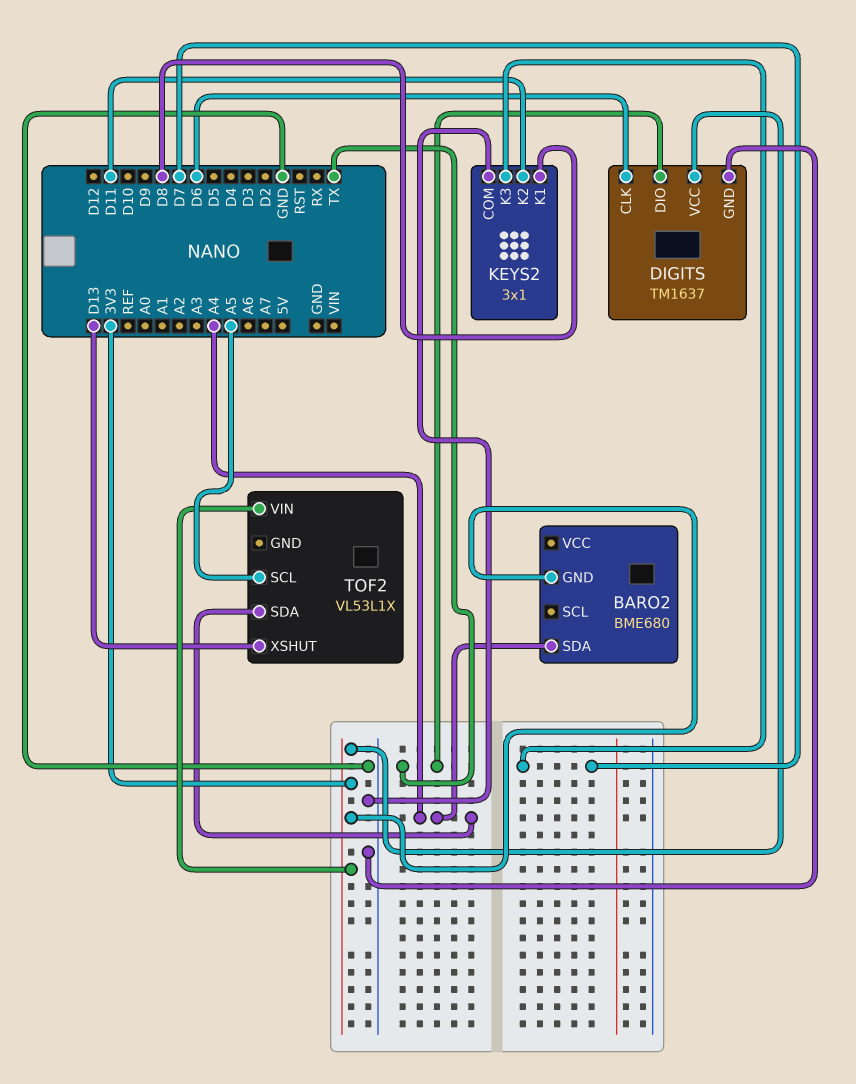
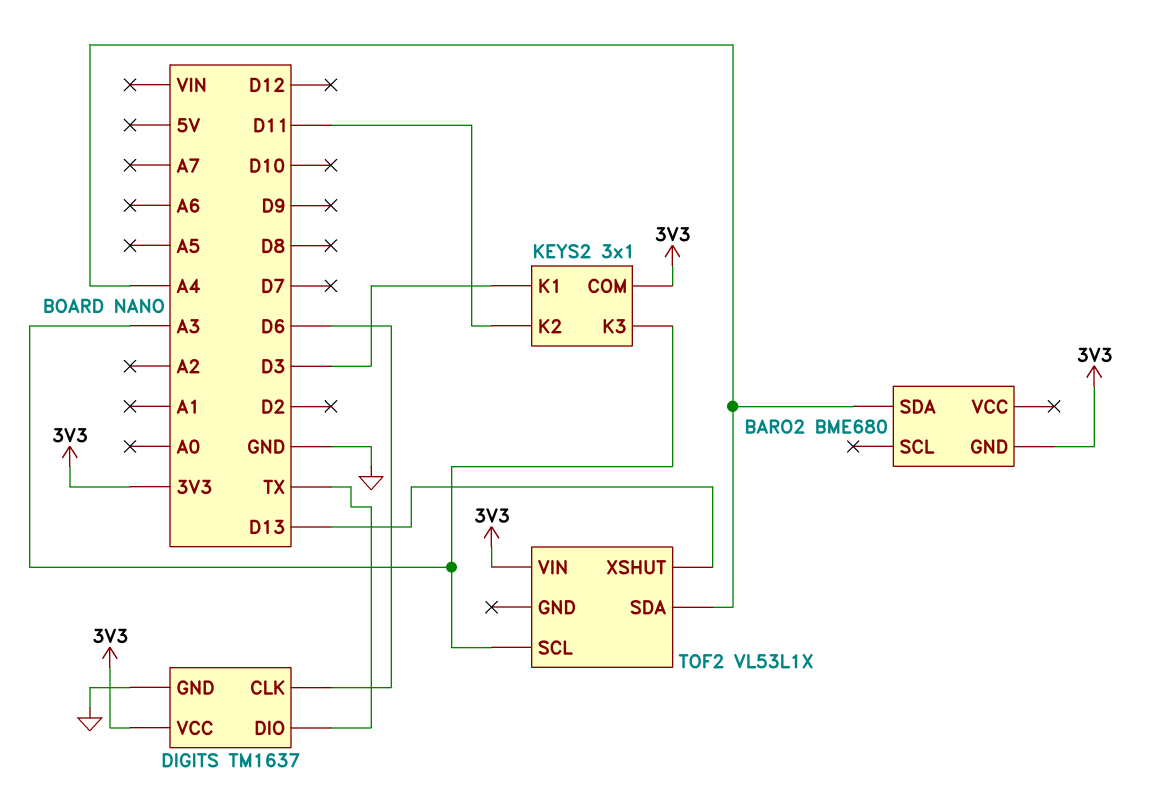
KEYS2 pin COM: GND -> 3V3
KEYS2 pin K1: D8 -> D3
KEYS2 pin K3: D7 -> A3
TOF2 pin SCL: A5 -> A3

